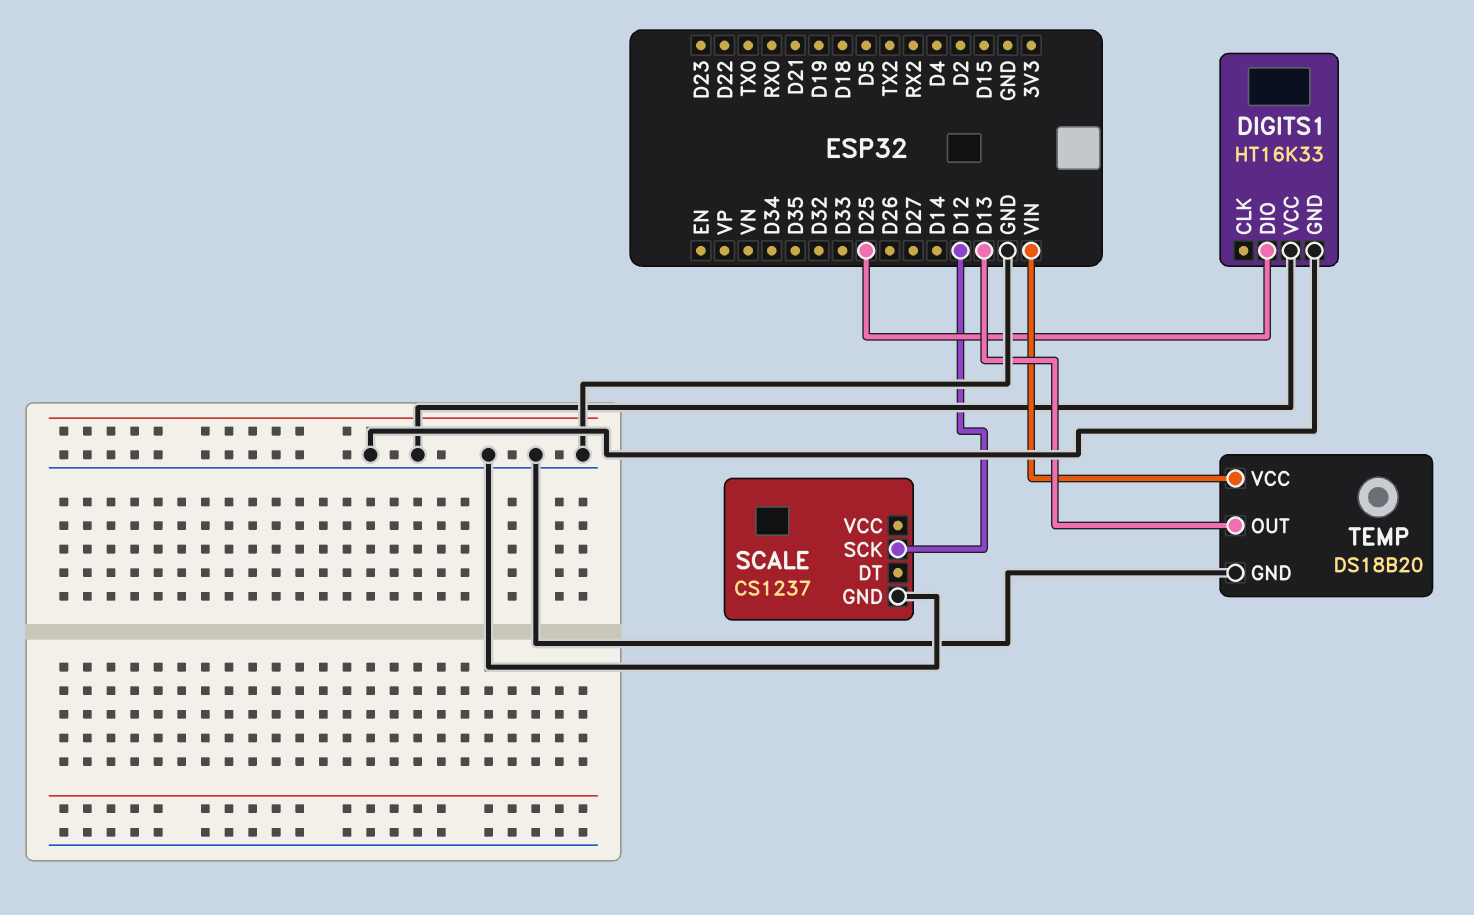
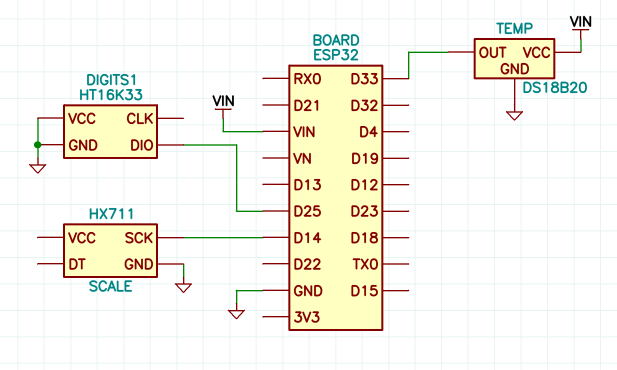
SCALE: CS1237 -> HX711
SCALE pin SCK: D12 -> D14
TEMP pin OUT: D13 -> D33

